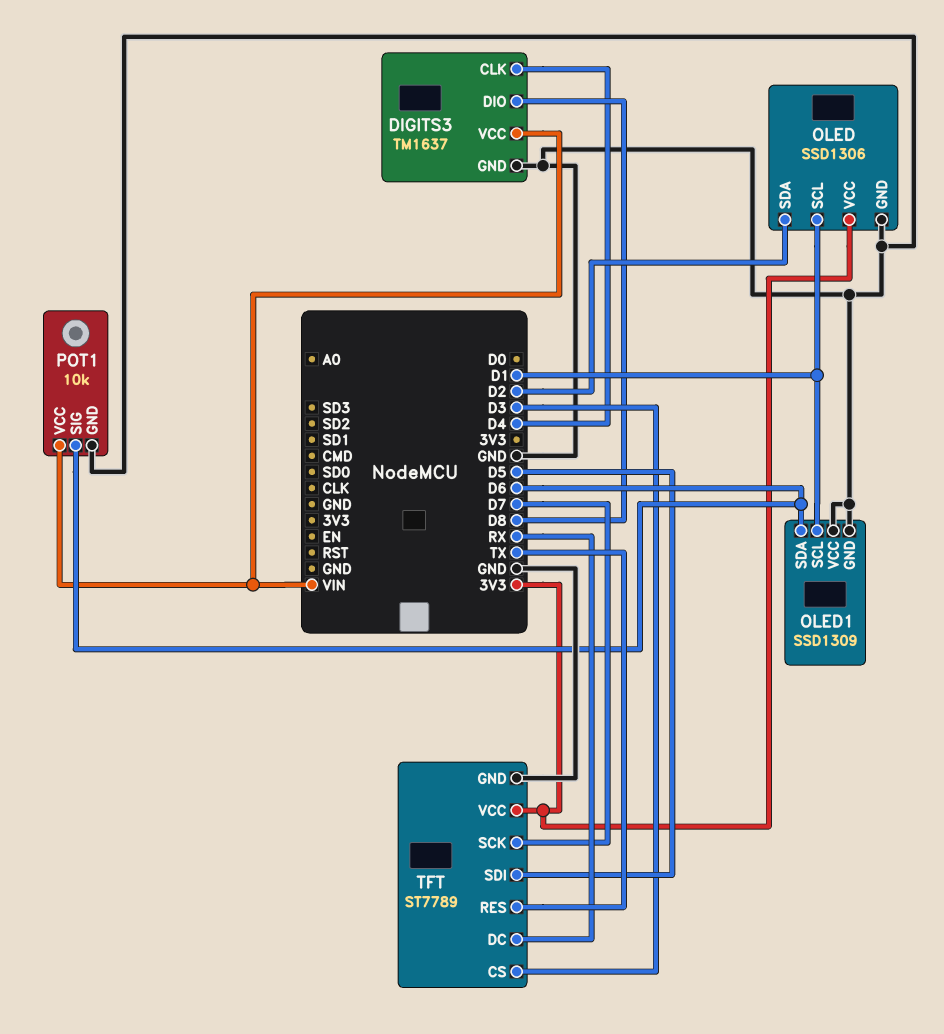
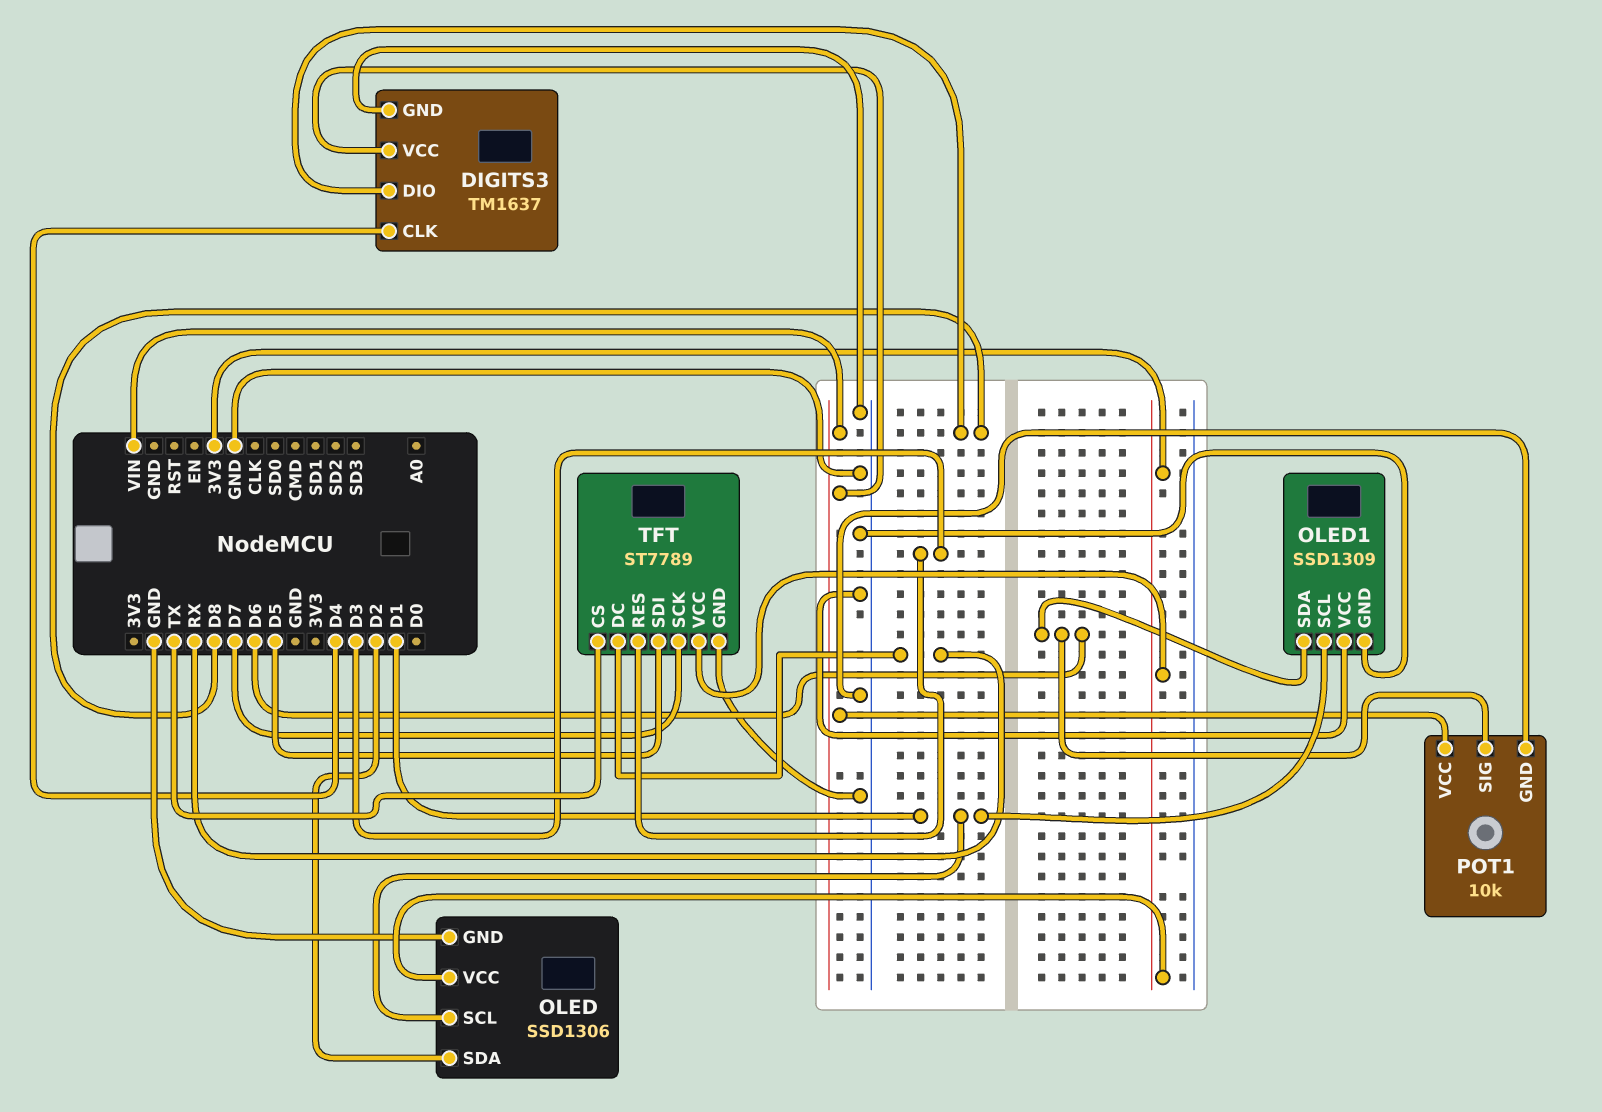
TFT pin CS: D3 -> TX
TFT pin RES: TX -> D3

